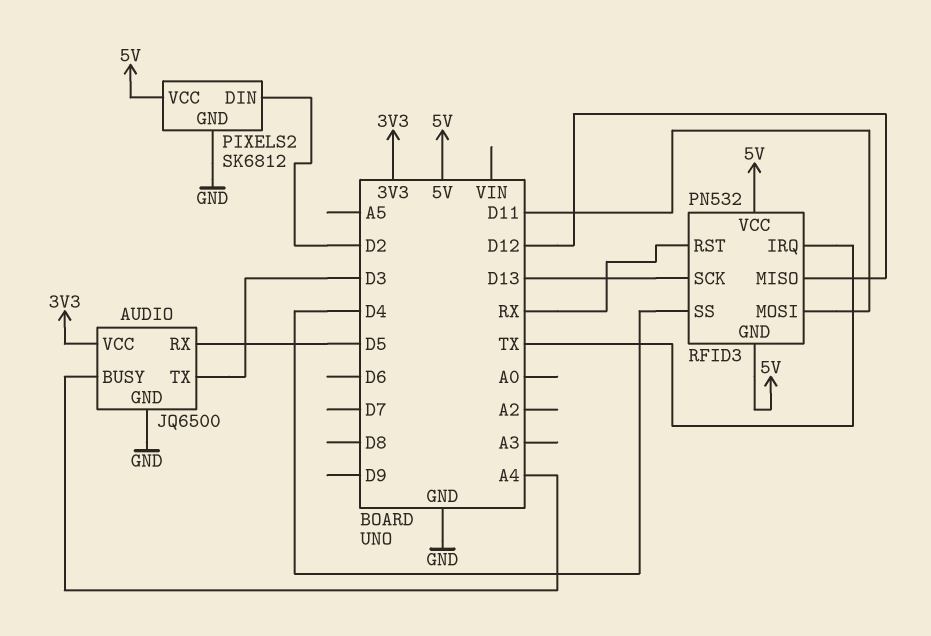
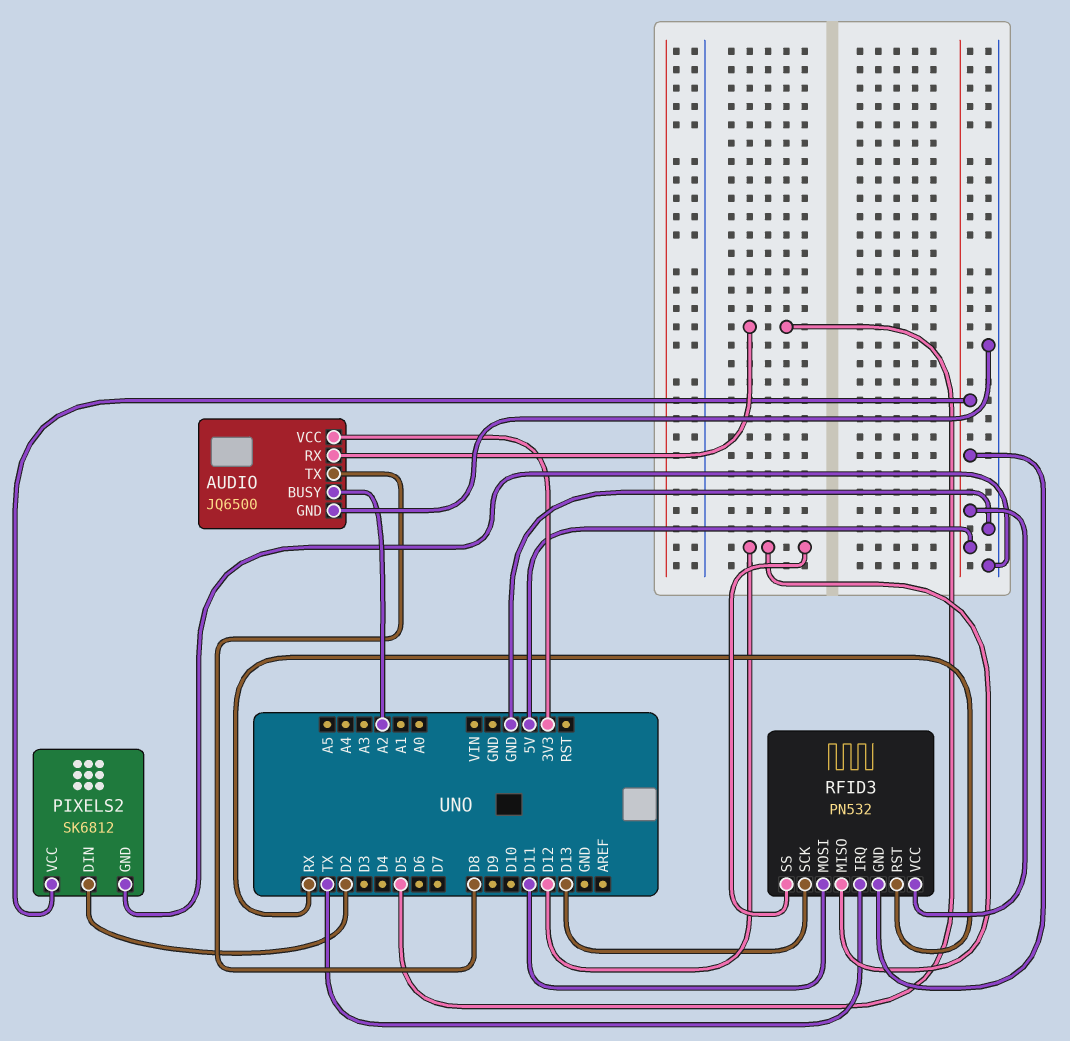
AUDIO pin BUSY: A4 -> A2
AUDIO pin TX: D3 -> D8
RFID3 pin SS: D4 -> D12

